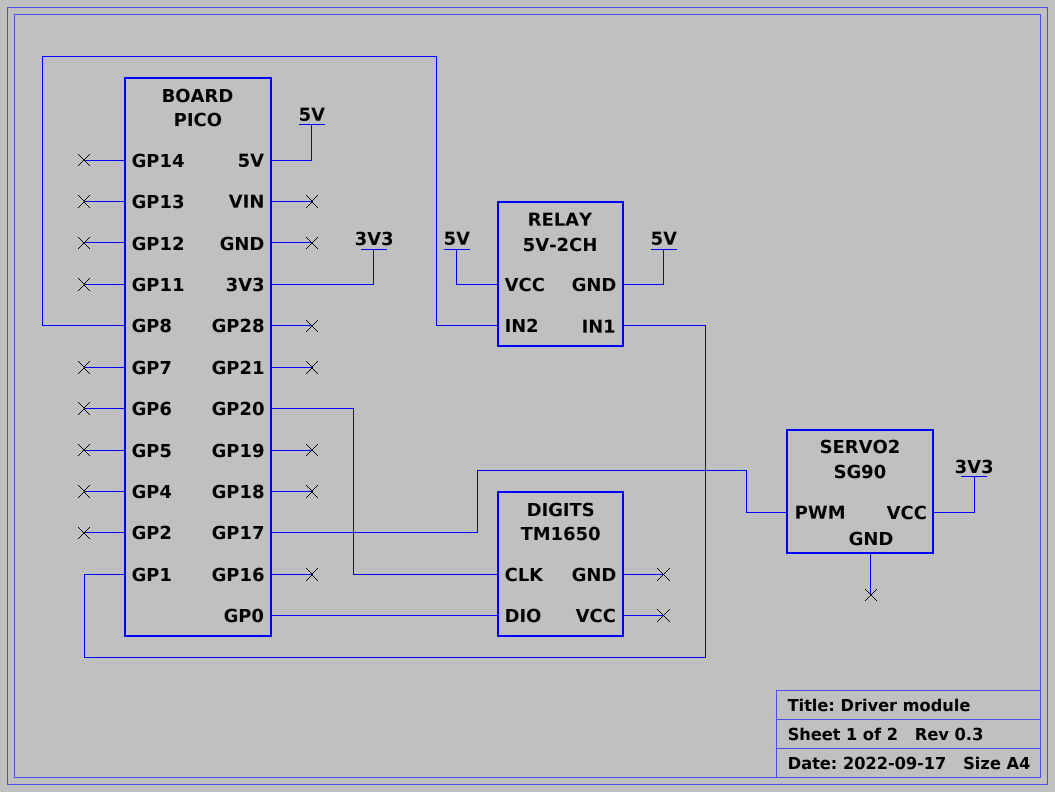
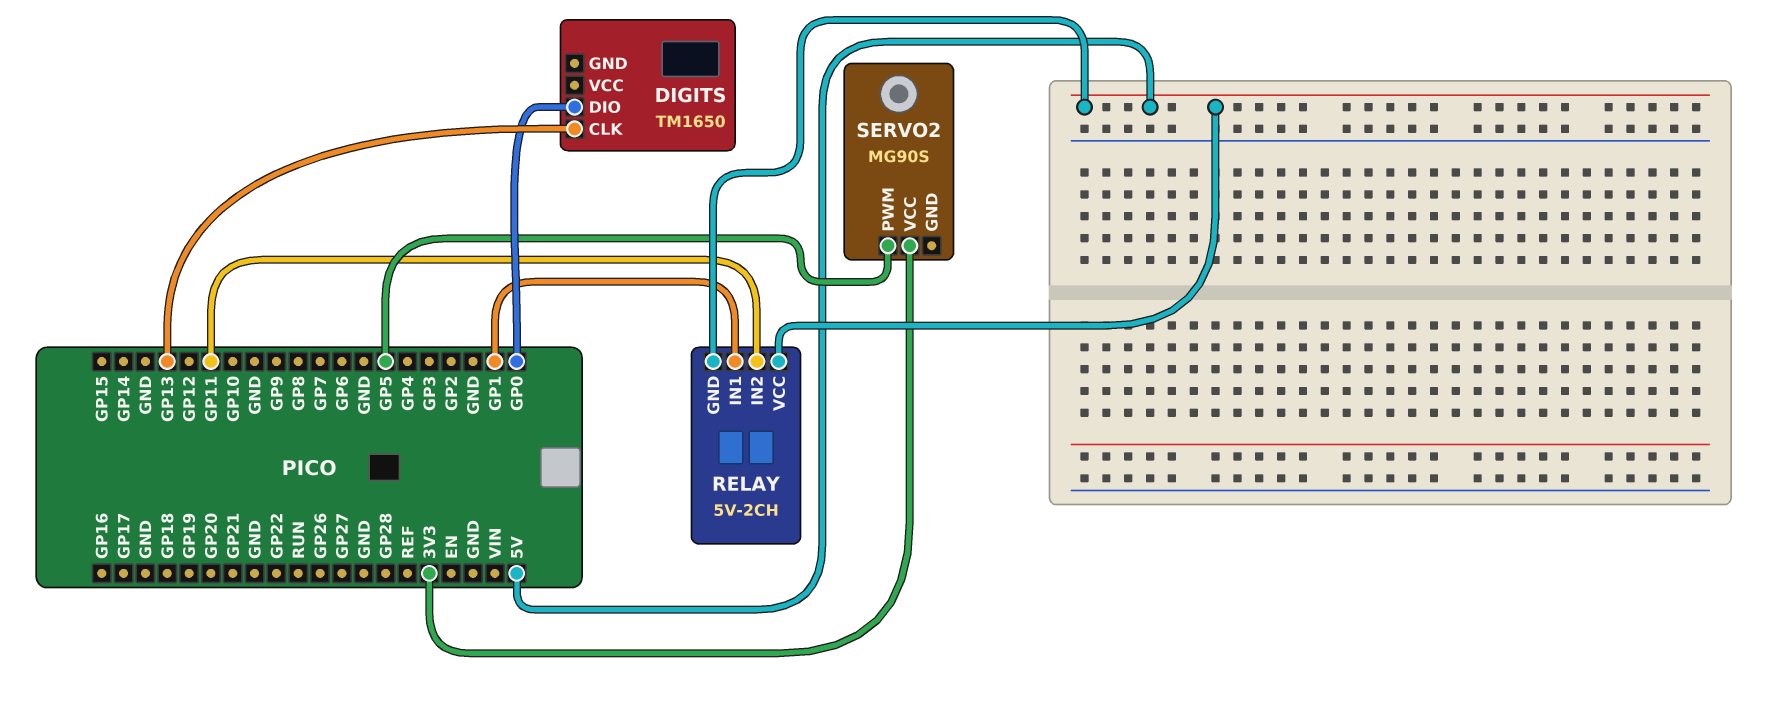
DIGITS pin CLK: GP20 -> GP13
RELAY pin IN2: GP8 -> GP11
SERVO2: SG90 -> MG90S
SERVO2 pin PWM: GP17 -> GP5

